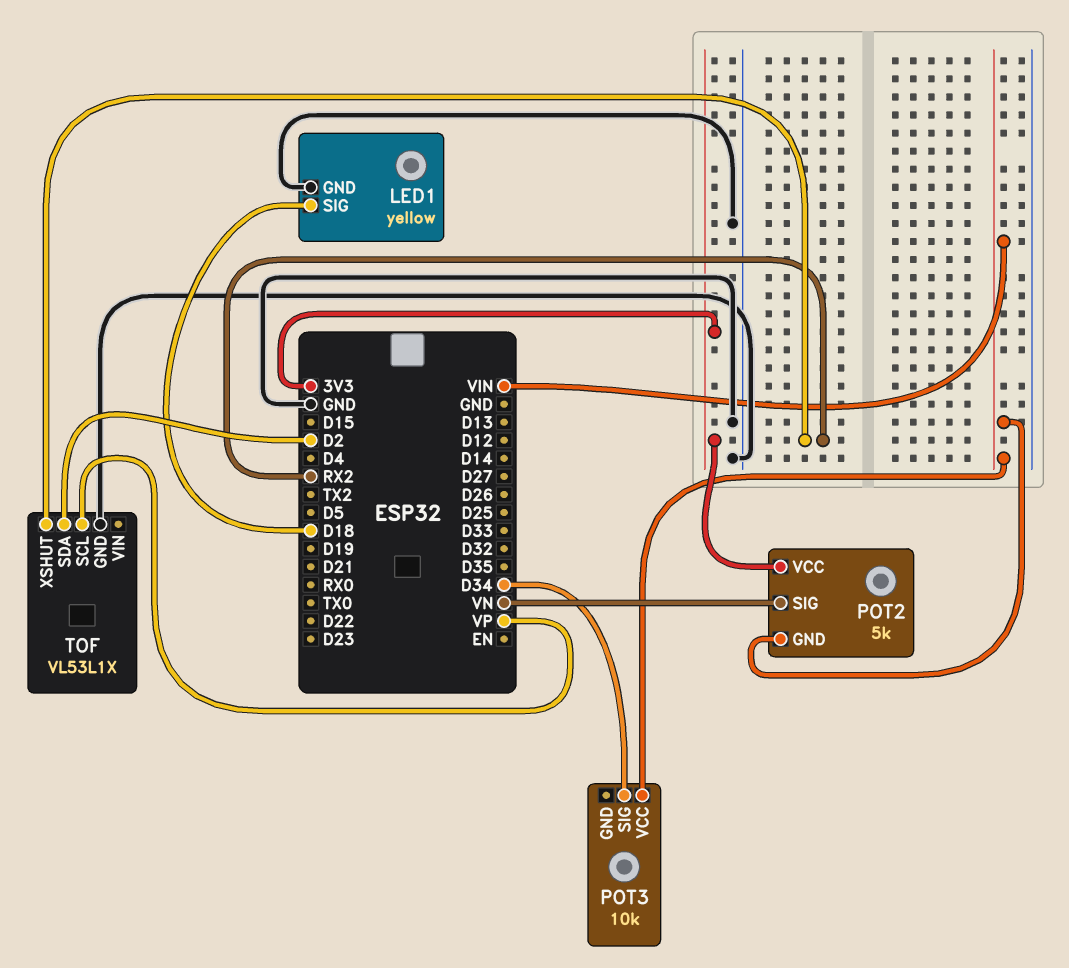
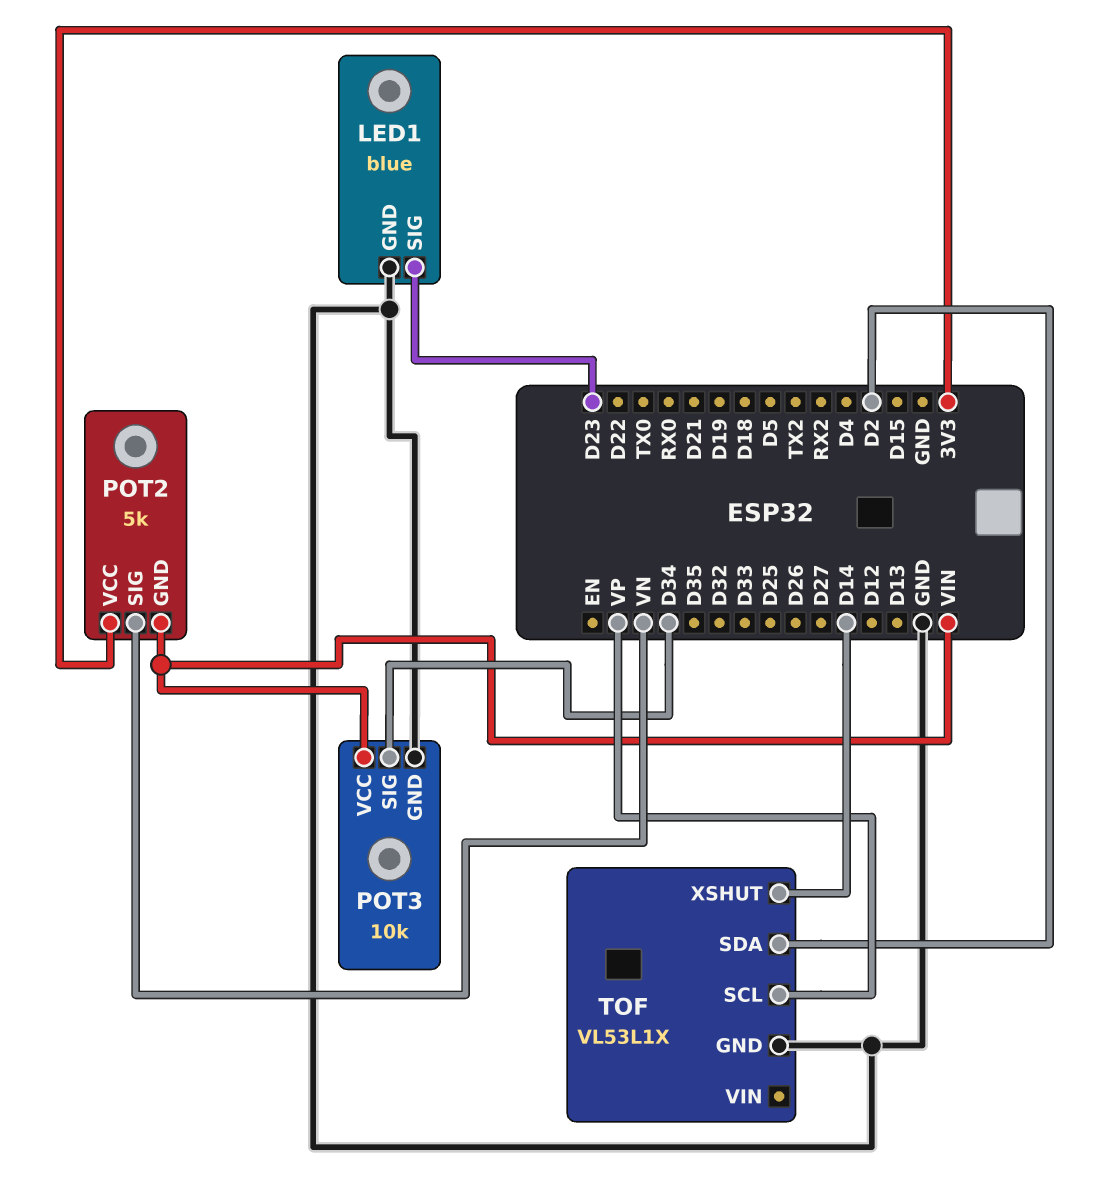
LED1: yellow -> blue
LED1 pin SIG: D18 -> D23
POT3 pin GND: none -> GND
TOF pin XSHUT: RX2 -> D14

